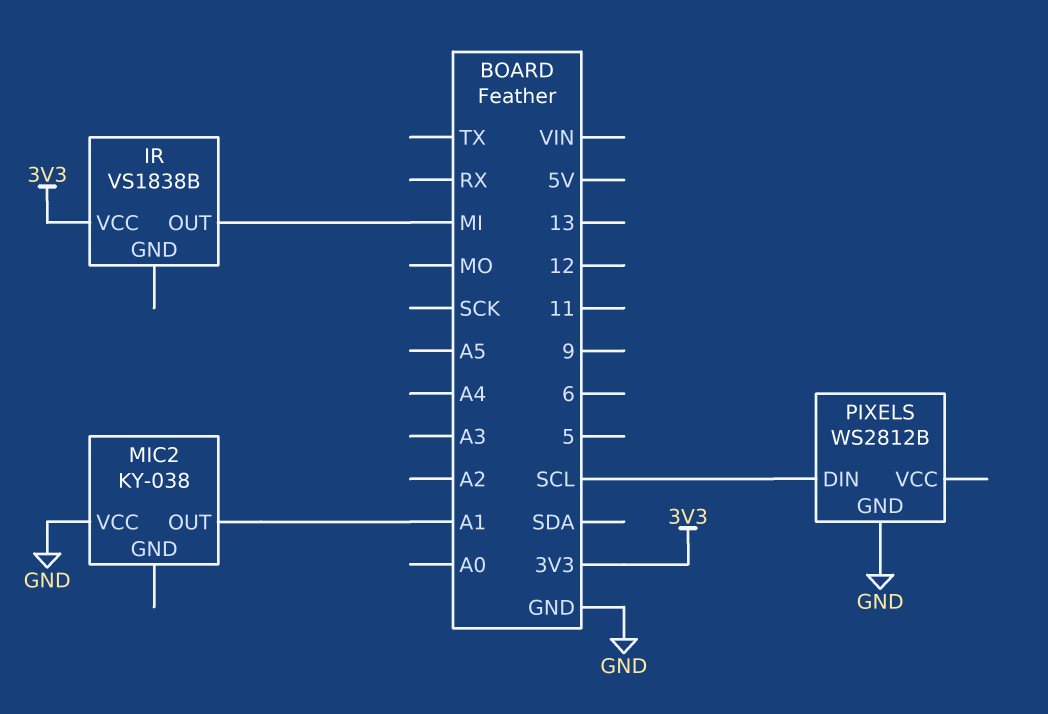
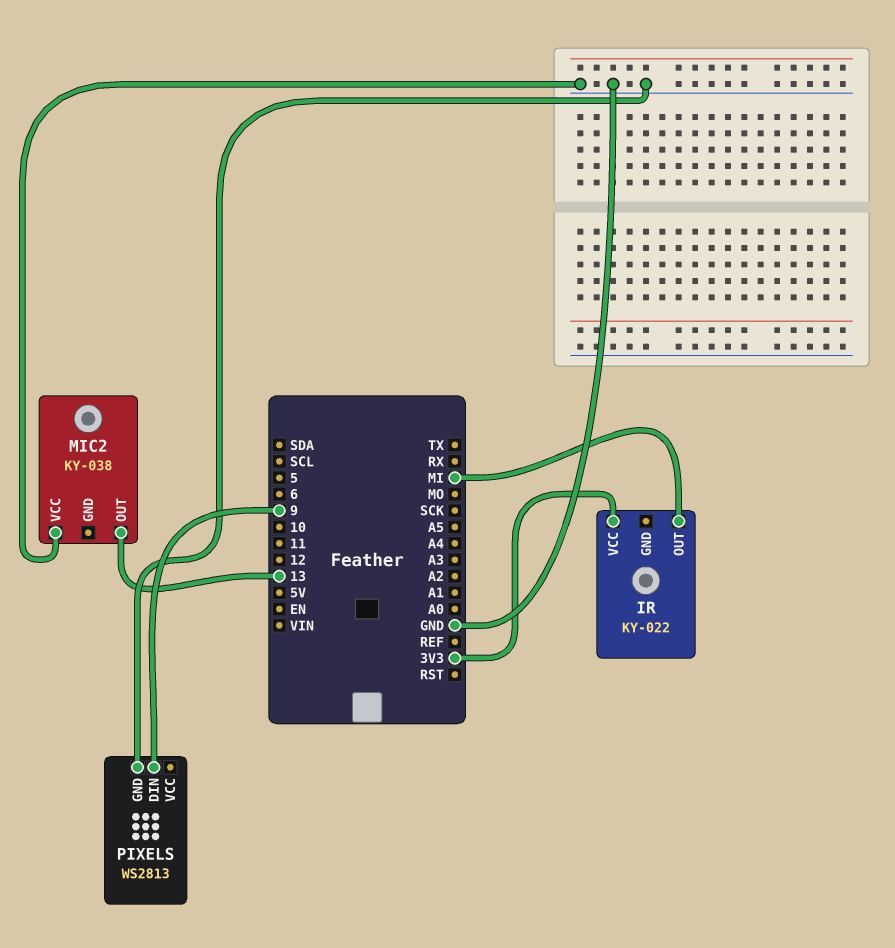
IR: VS1838B -> KY-022
MIC2 pin OUT: A1 -> 13
PIXELS: WS2812B -> WS2813
PIXELS pin DIN: SCL -> 9

